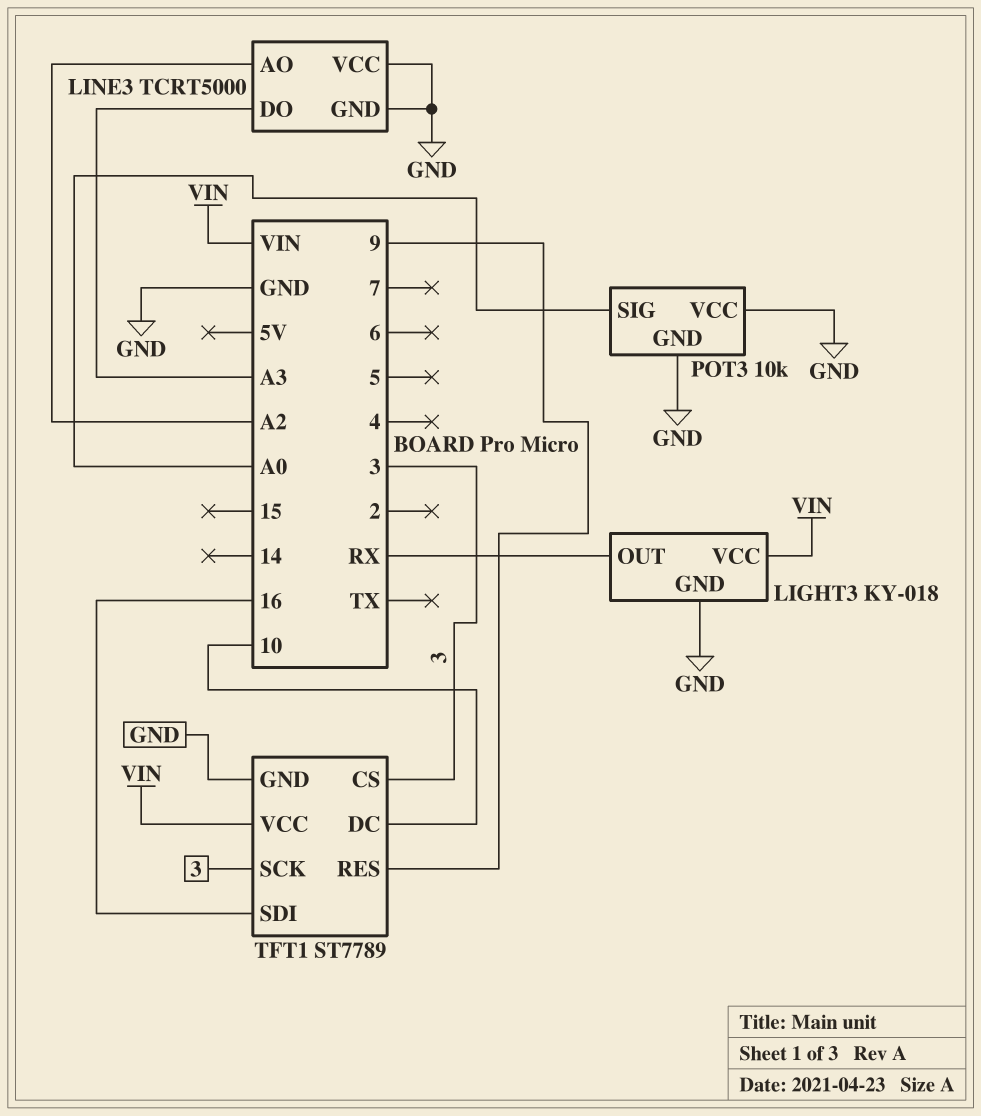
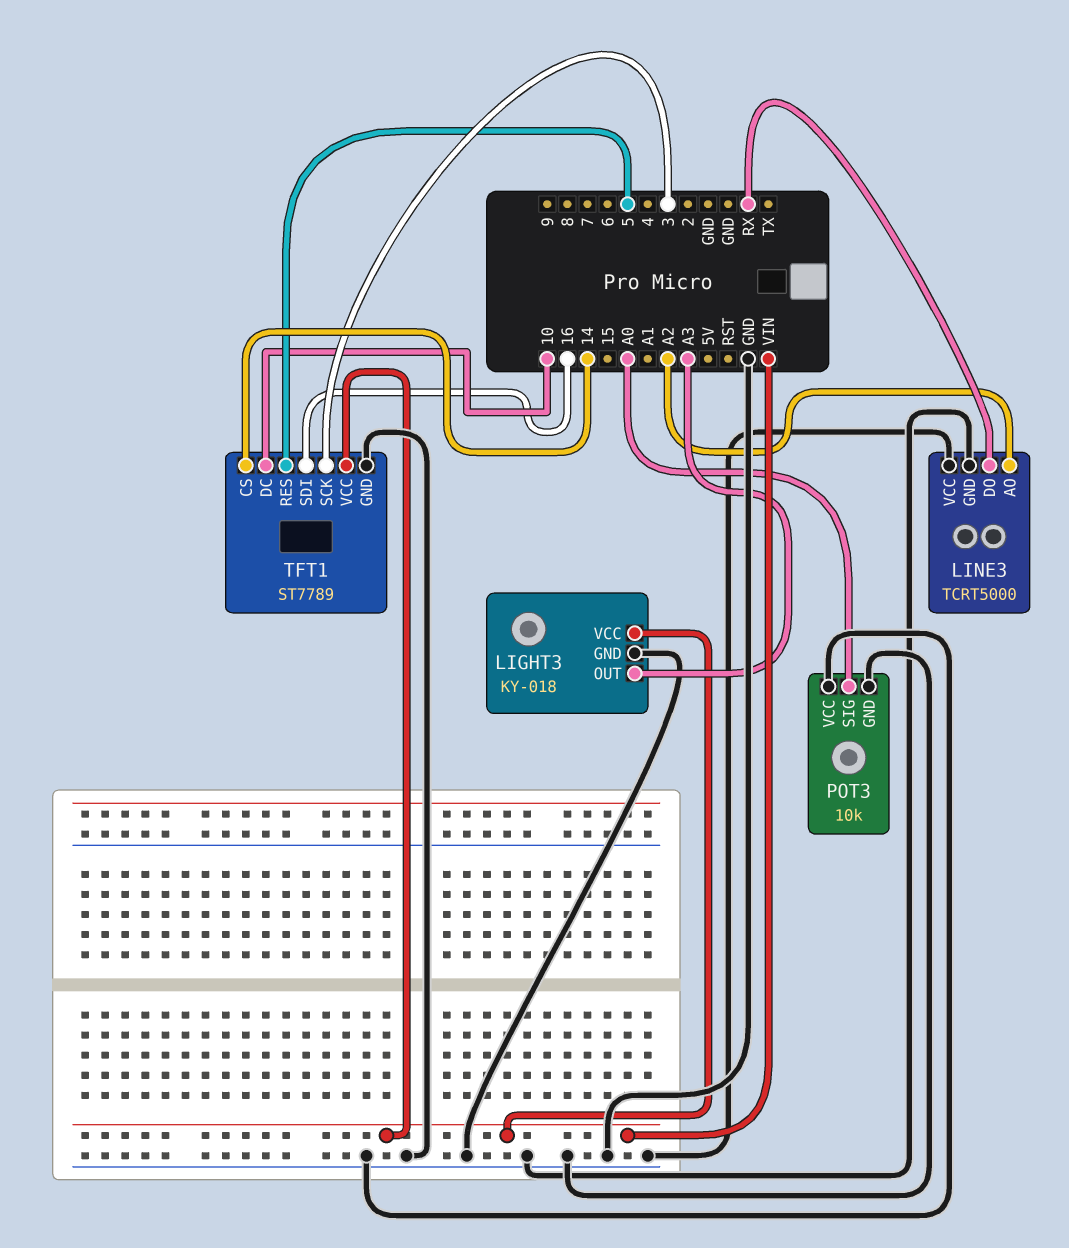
LIGHT3 pin OUT: RX -> A3
LINE3 pin DO: A3 -> RX
TFT1 pin CS: 3 -> 14
TFT1 pin RES: 9 -> 5

